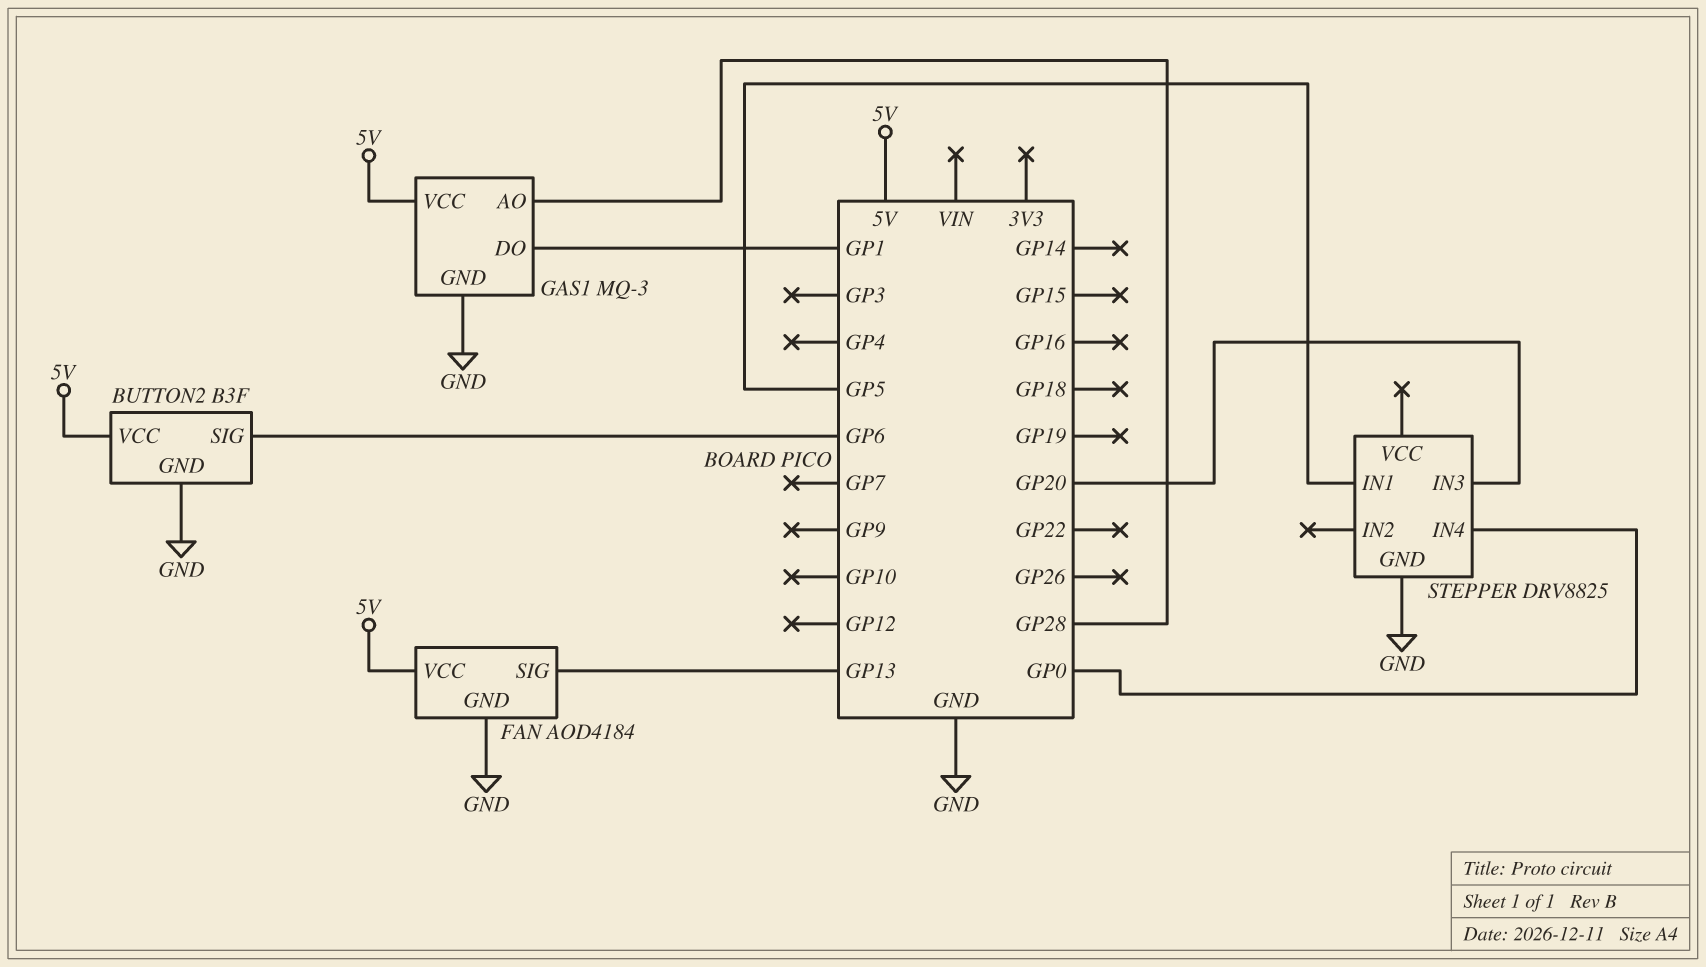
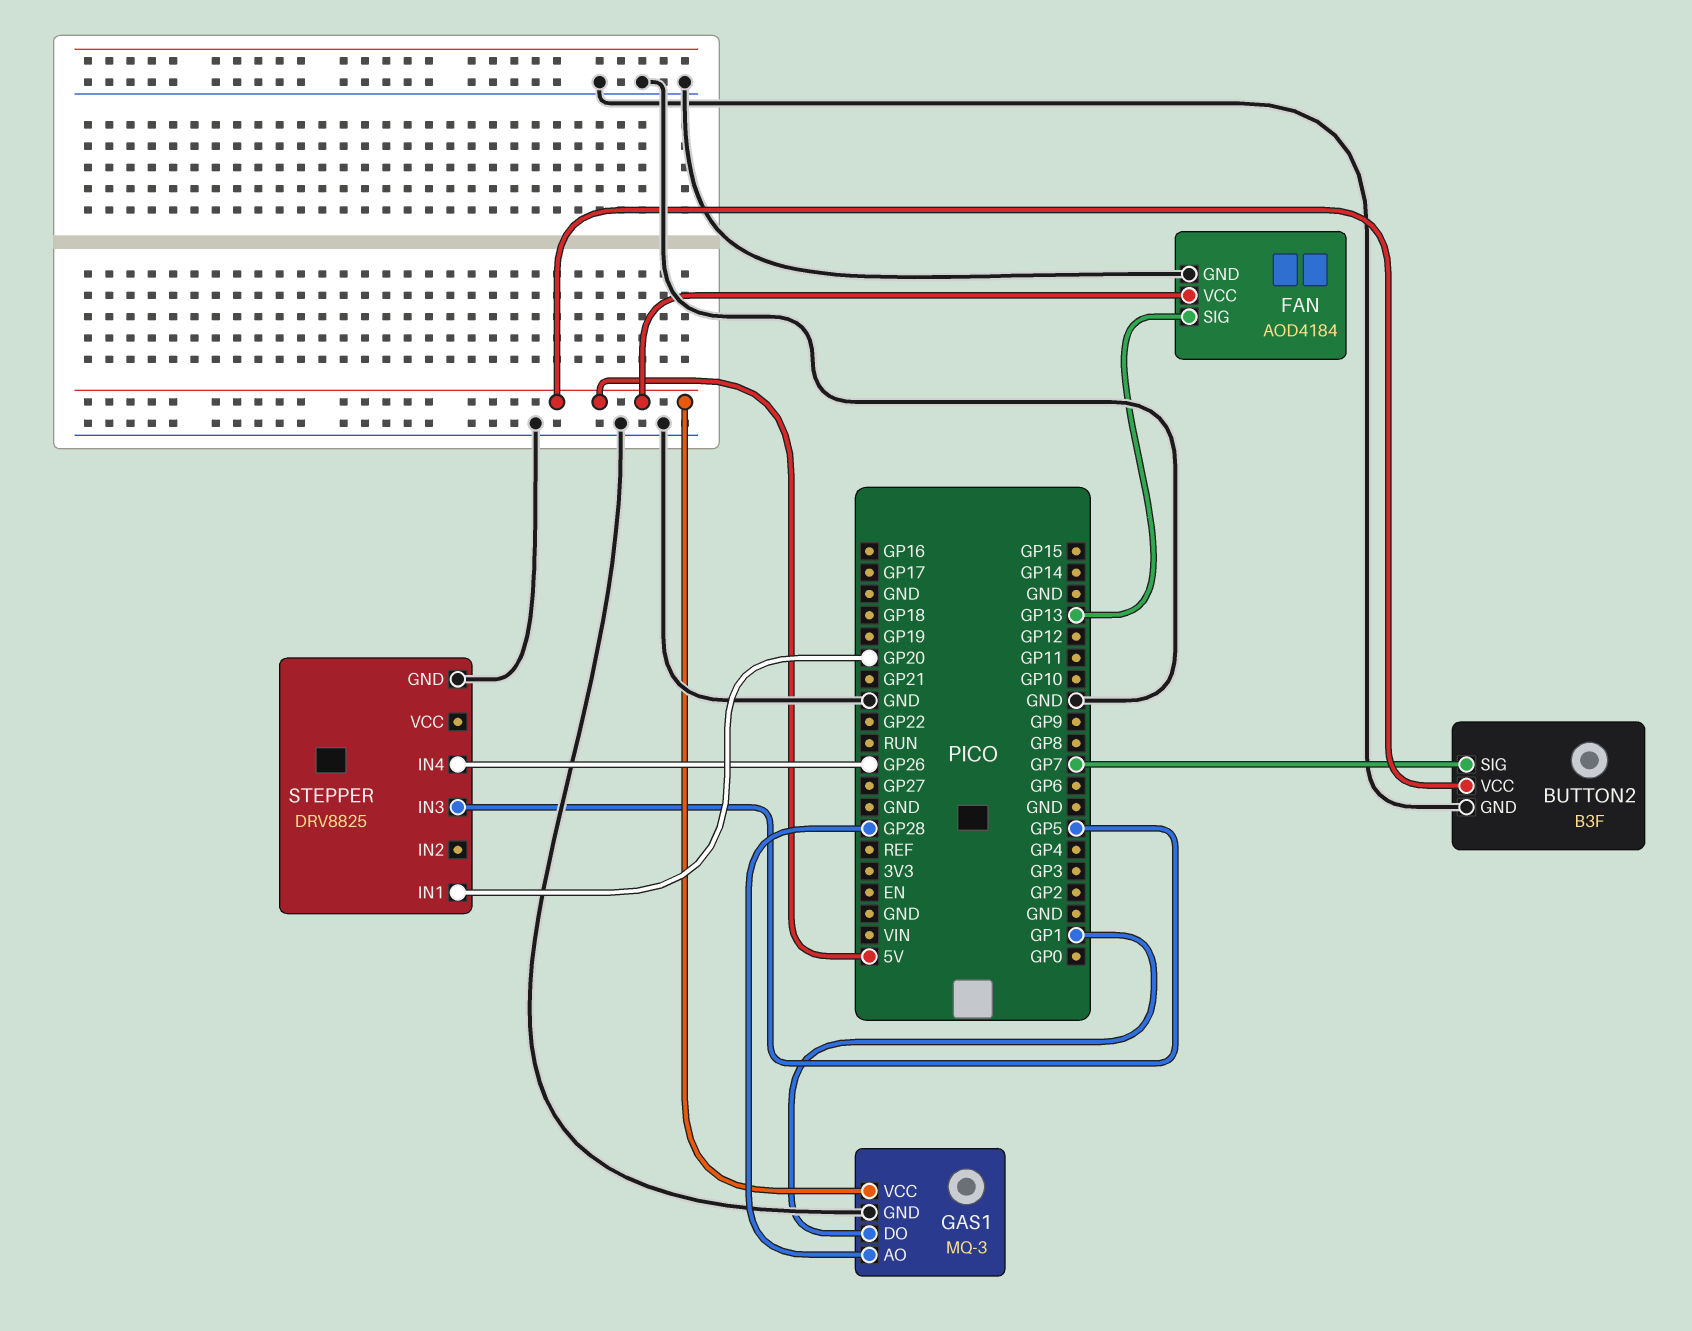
BUTTON2 pin SIG: GP6 -> GP7
STEPPER pin IN1: GP5 -> GP20
STEPPER pin IN3: GP20 -> GP5
STEPPER pin IN4: GP0 -> GP26

